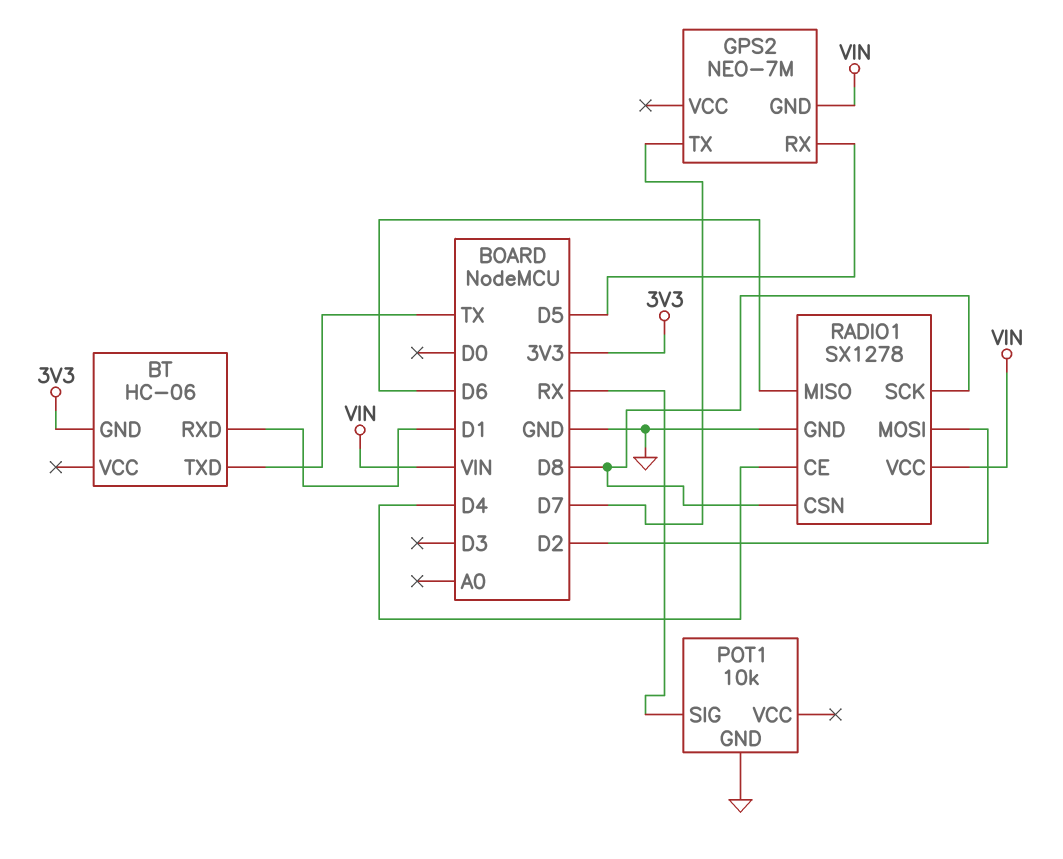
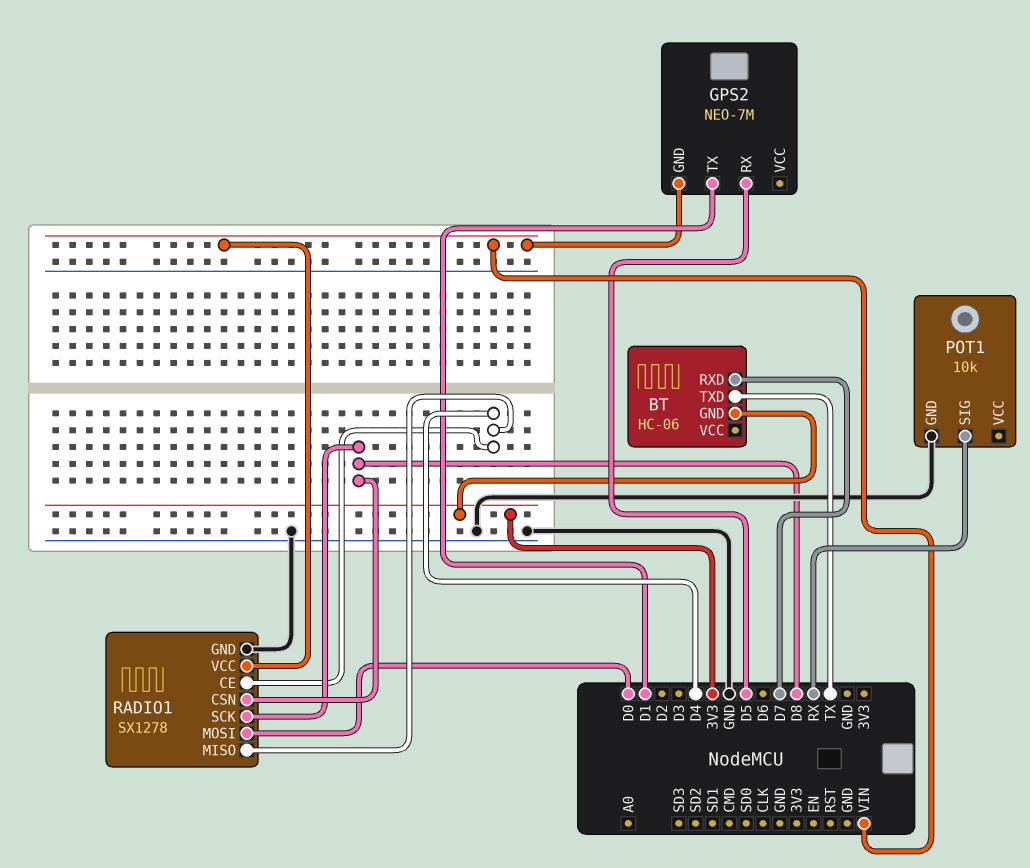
BT pin RXD: D1 -> D7
GPS2 pin TX: D7 -> D1
RADIO1 pin MISO: D6 -> D4
RADIO1 pin MOSI: D2 -> D0

